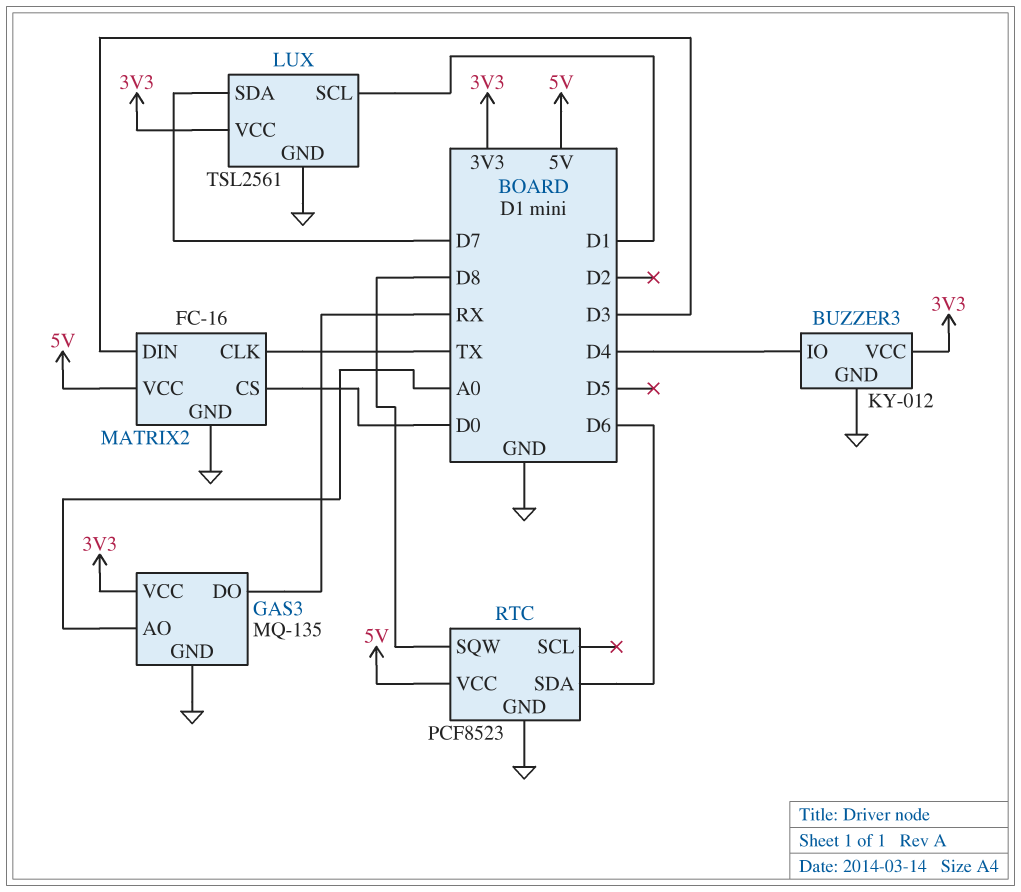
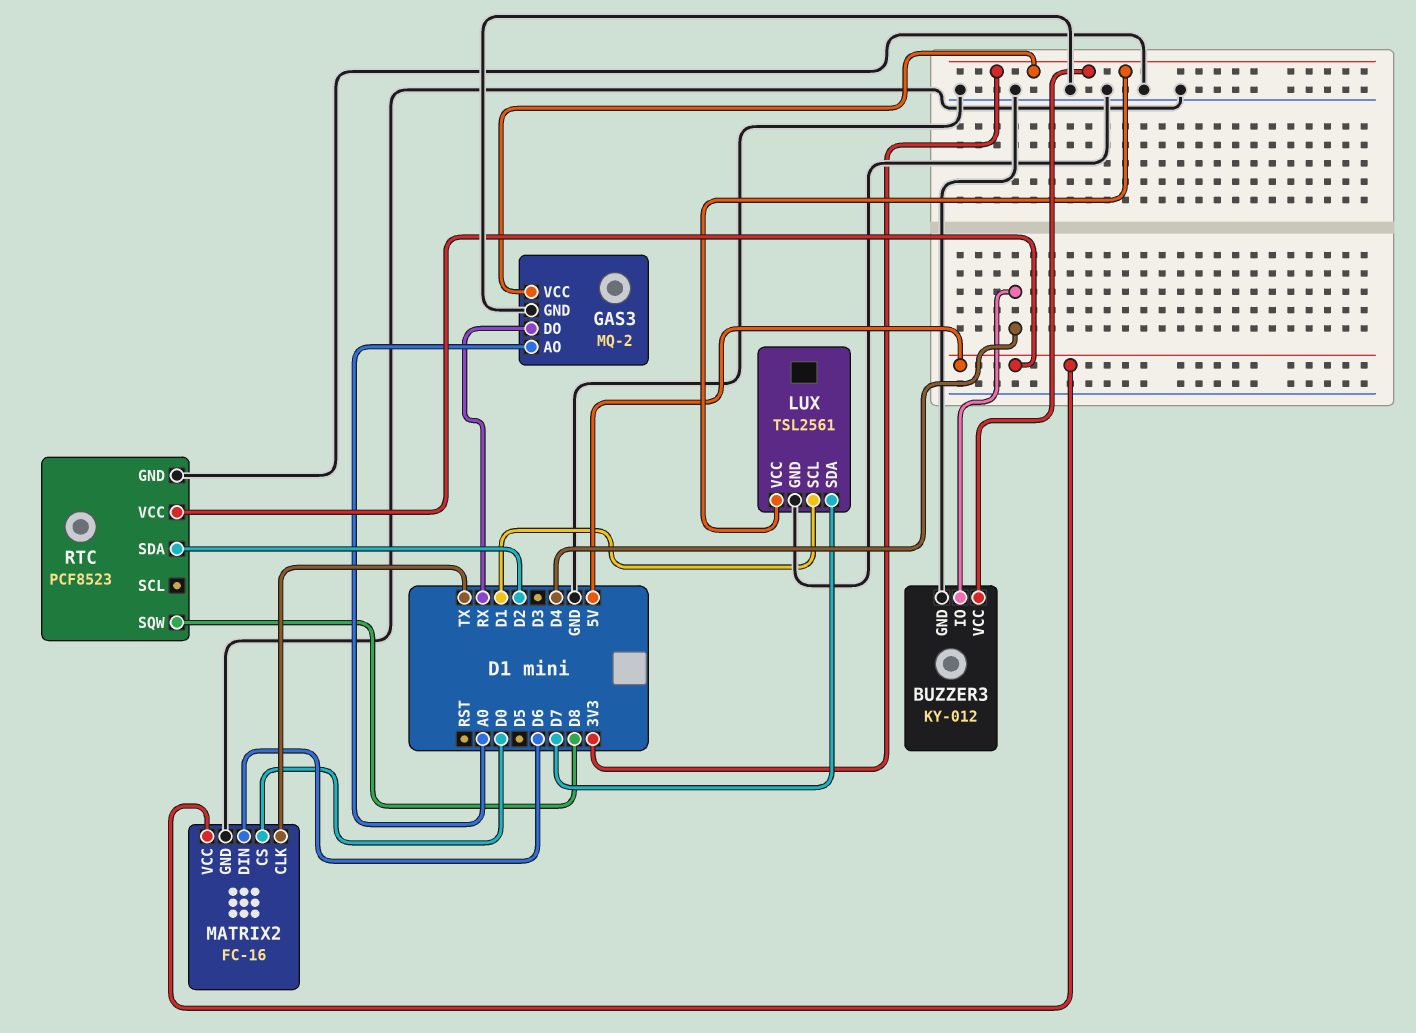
GAS3: MQ-135 -> MQ-2
MATRIX2 pin DIN: D3 -> D6
RTC pin SDA: D6 -> D2

